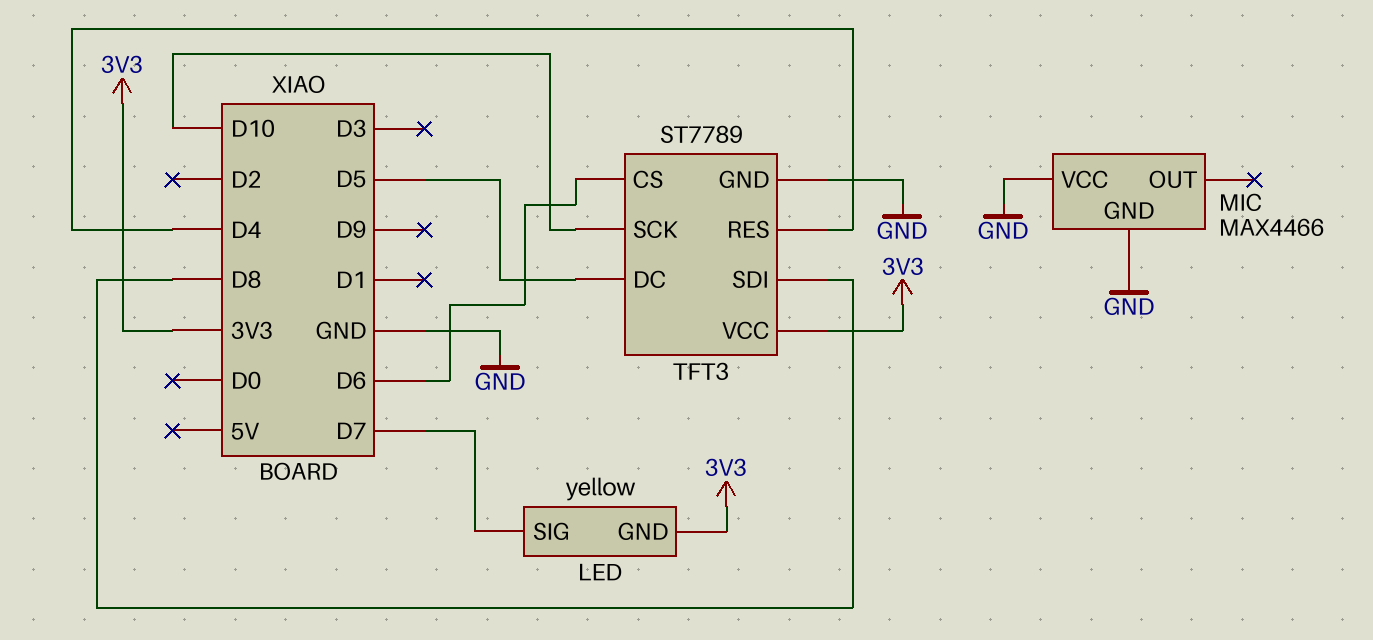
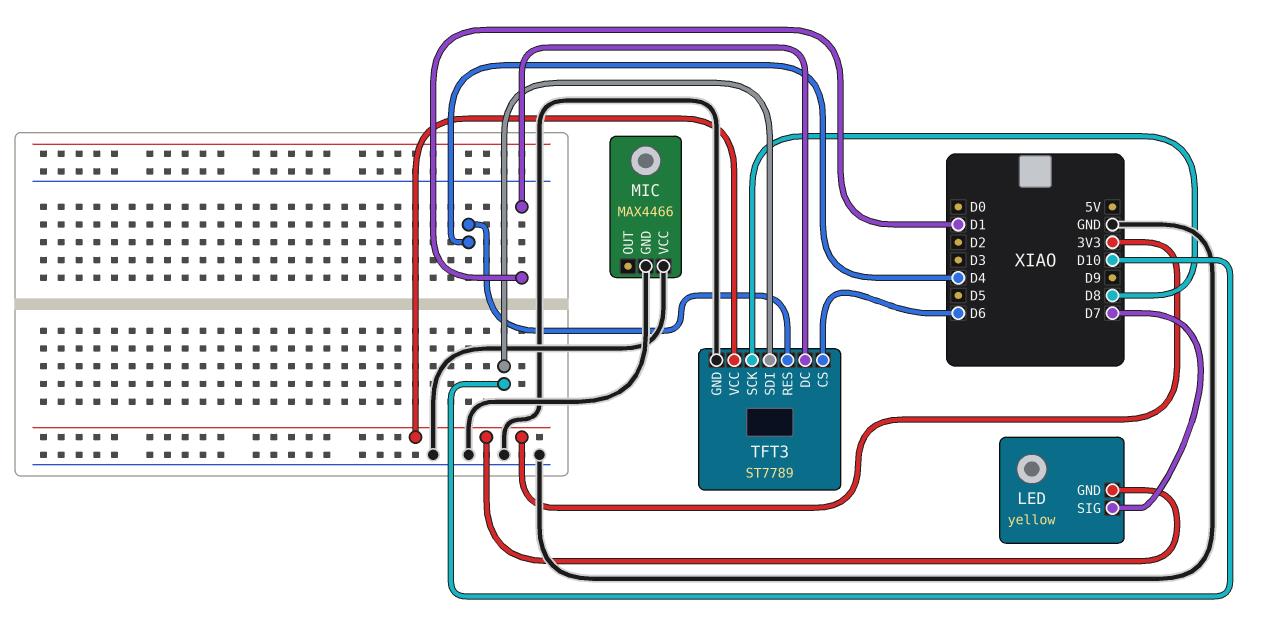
TFT3 pin DC: D5 -> D1
TFT3 pin SCK: D10 -> D8
TFT3 pin SDI: D8 -> D10

